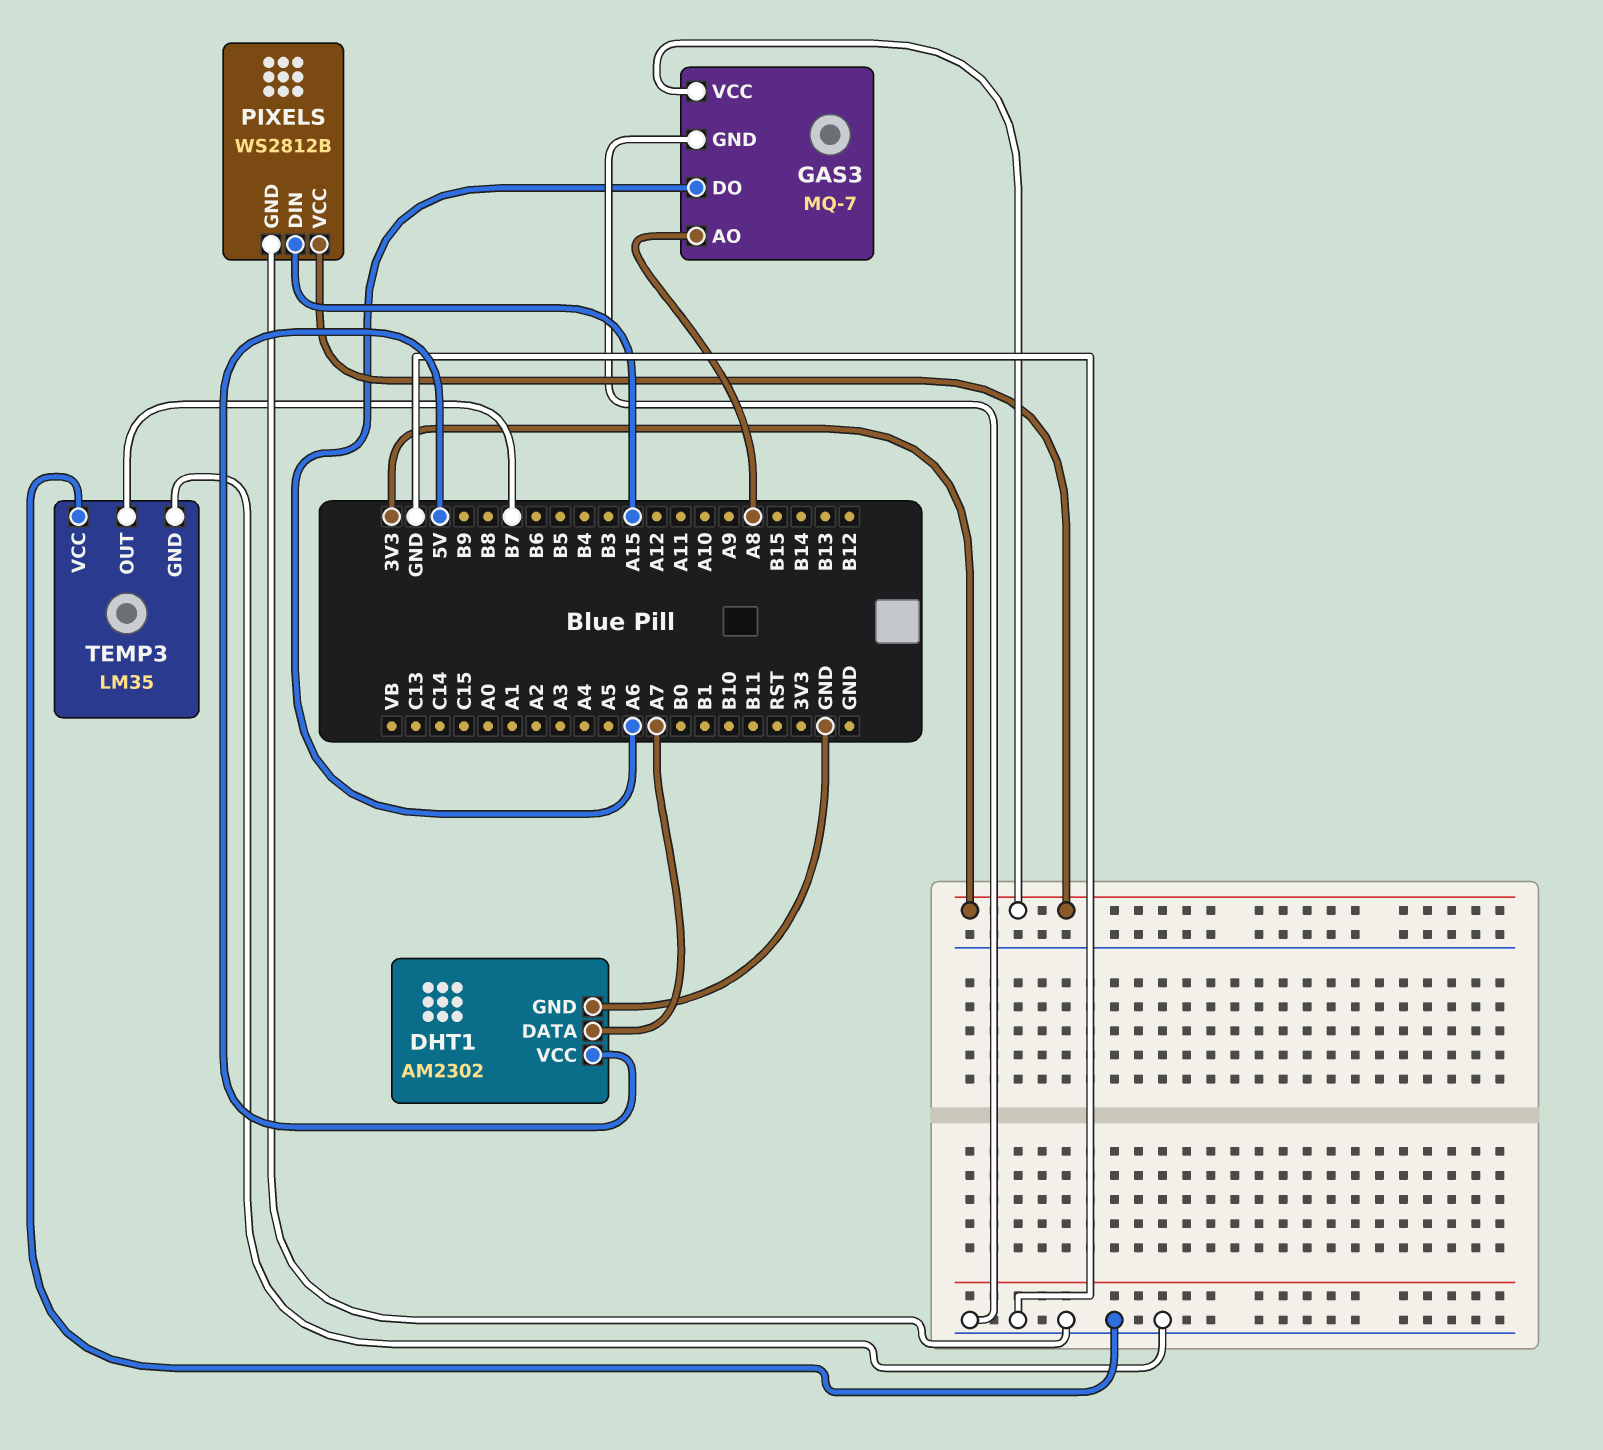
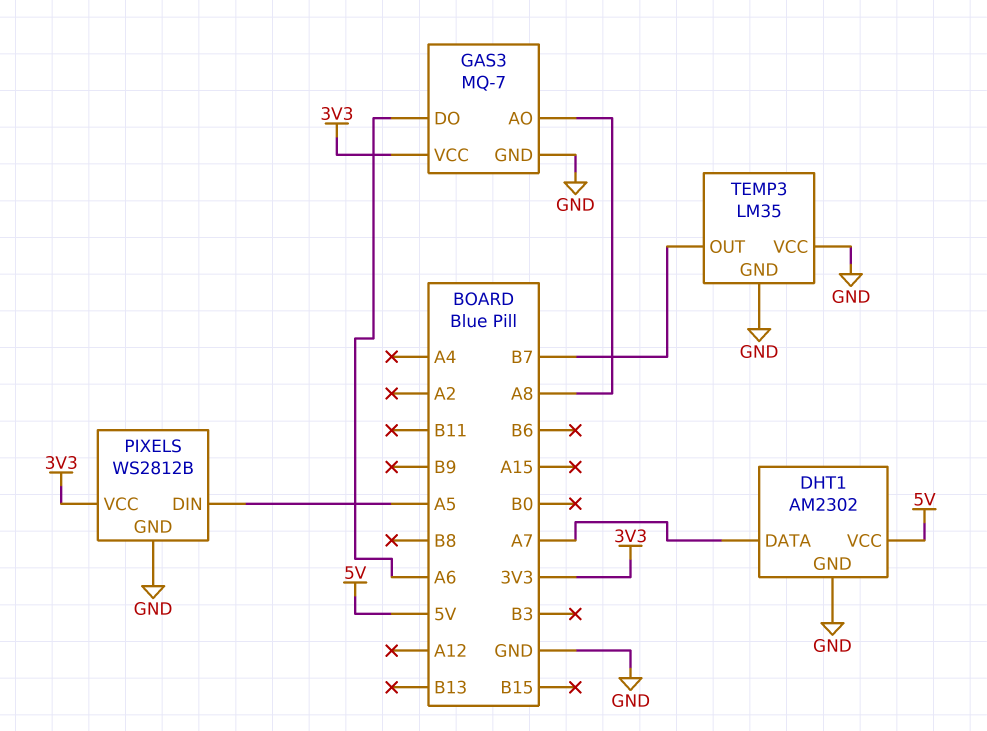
PIXELS pin DIN: A15 -> A5

